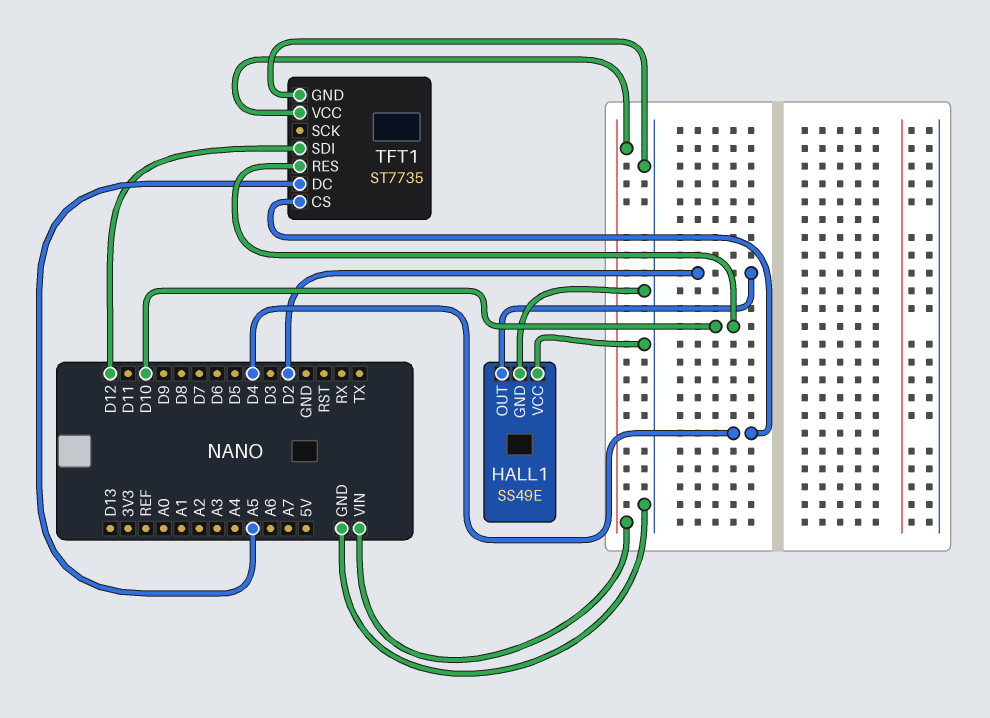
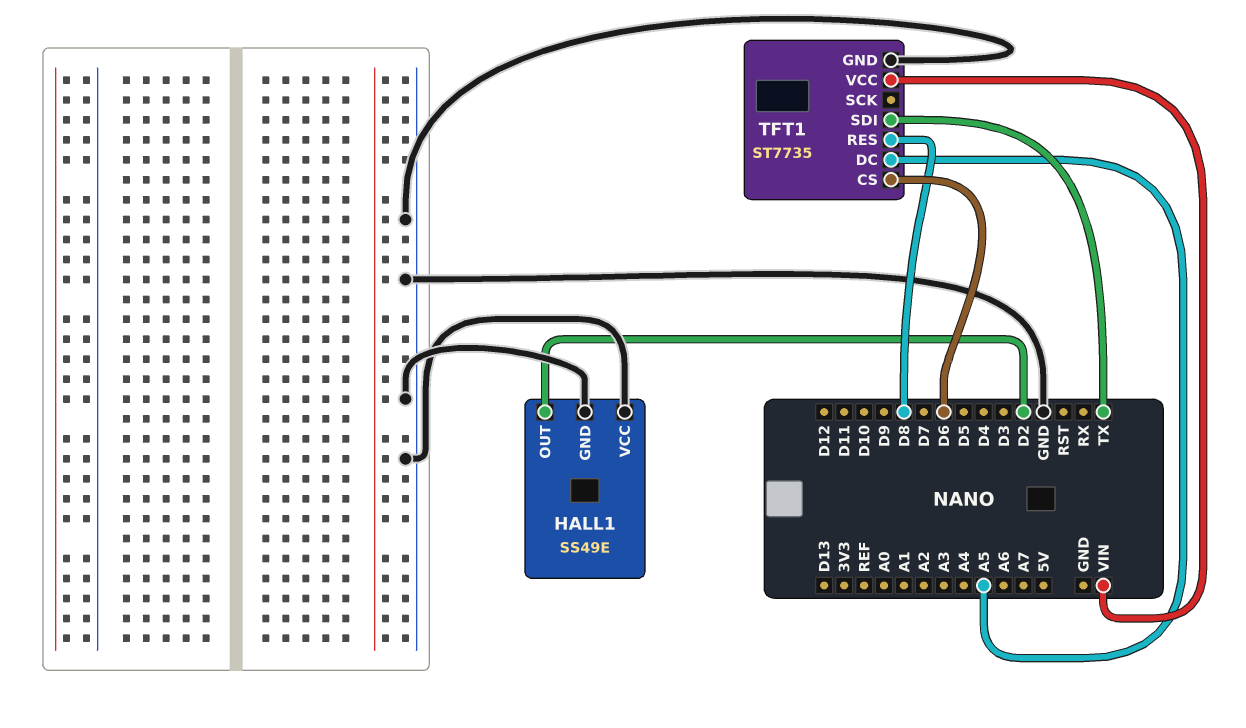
TFT1 pin CS: D4 -> D6
TFT1 pin RES: D10 -> D8
TFT1 pin SDI: D12 -> TX

